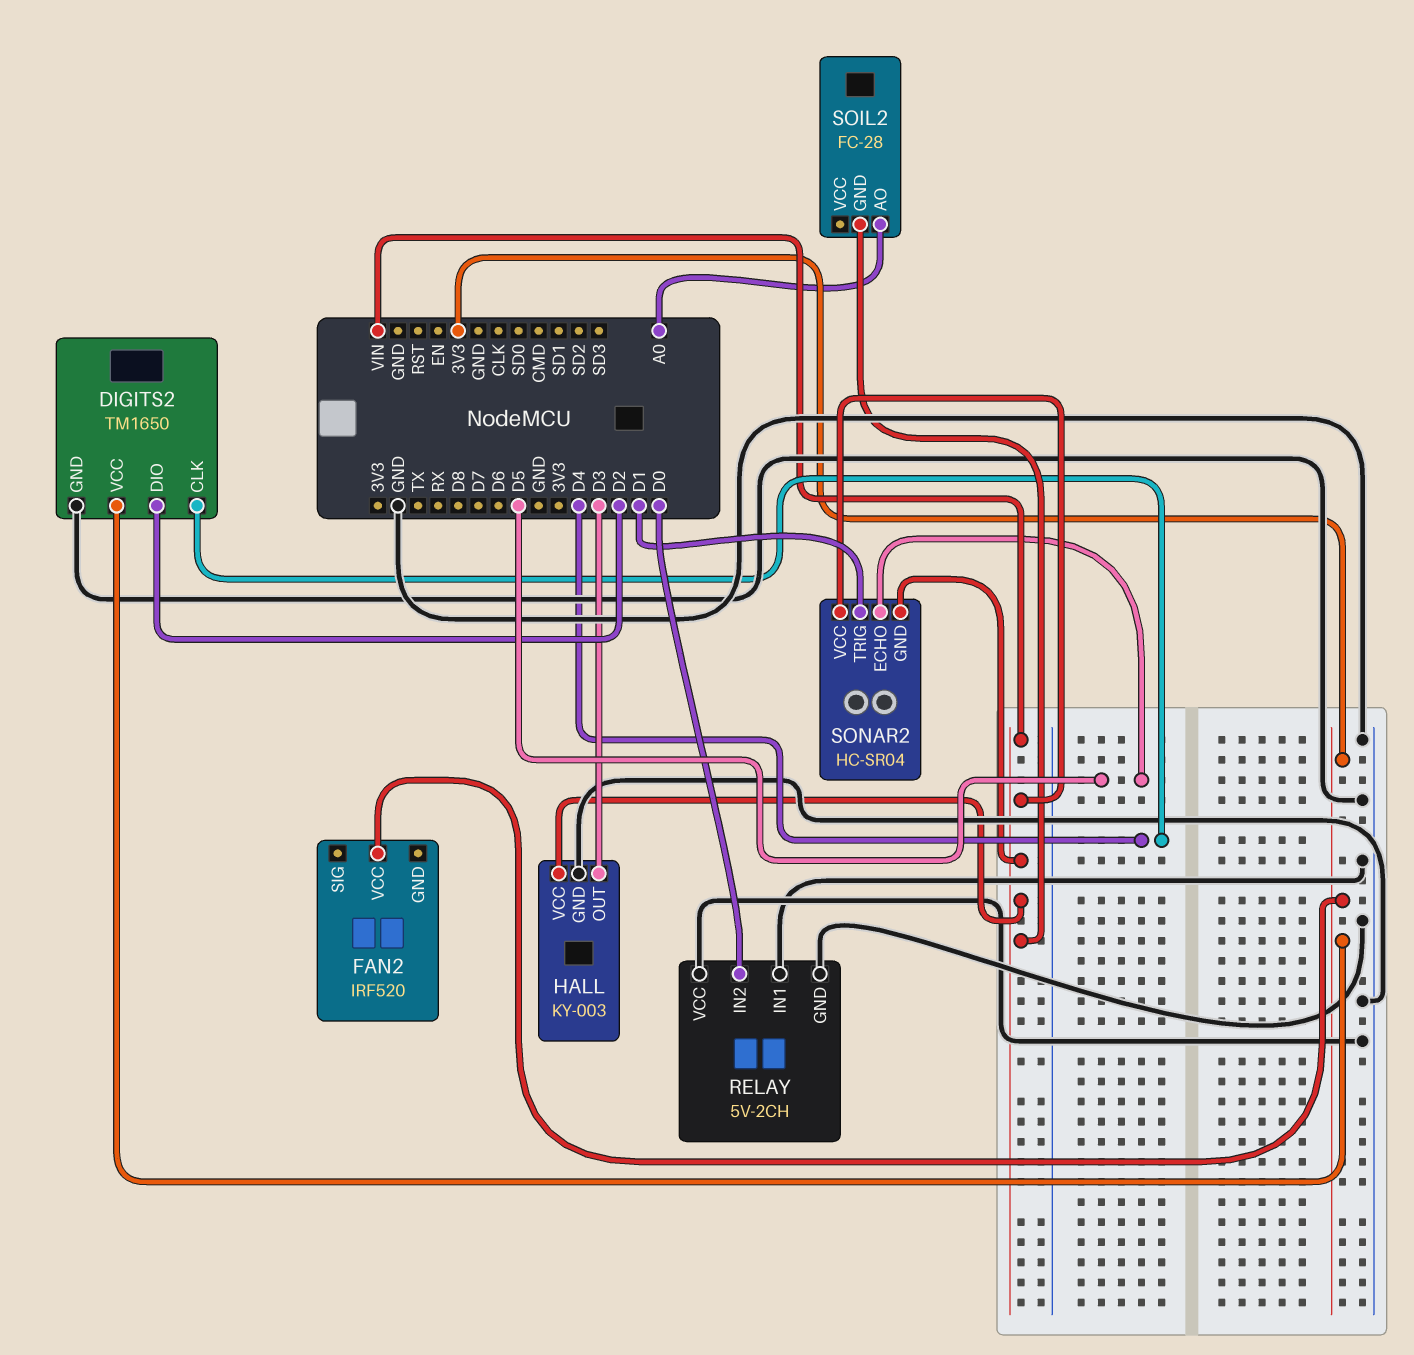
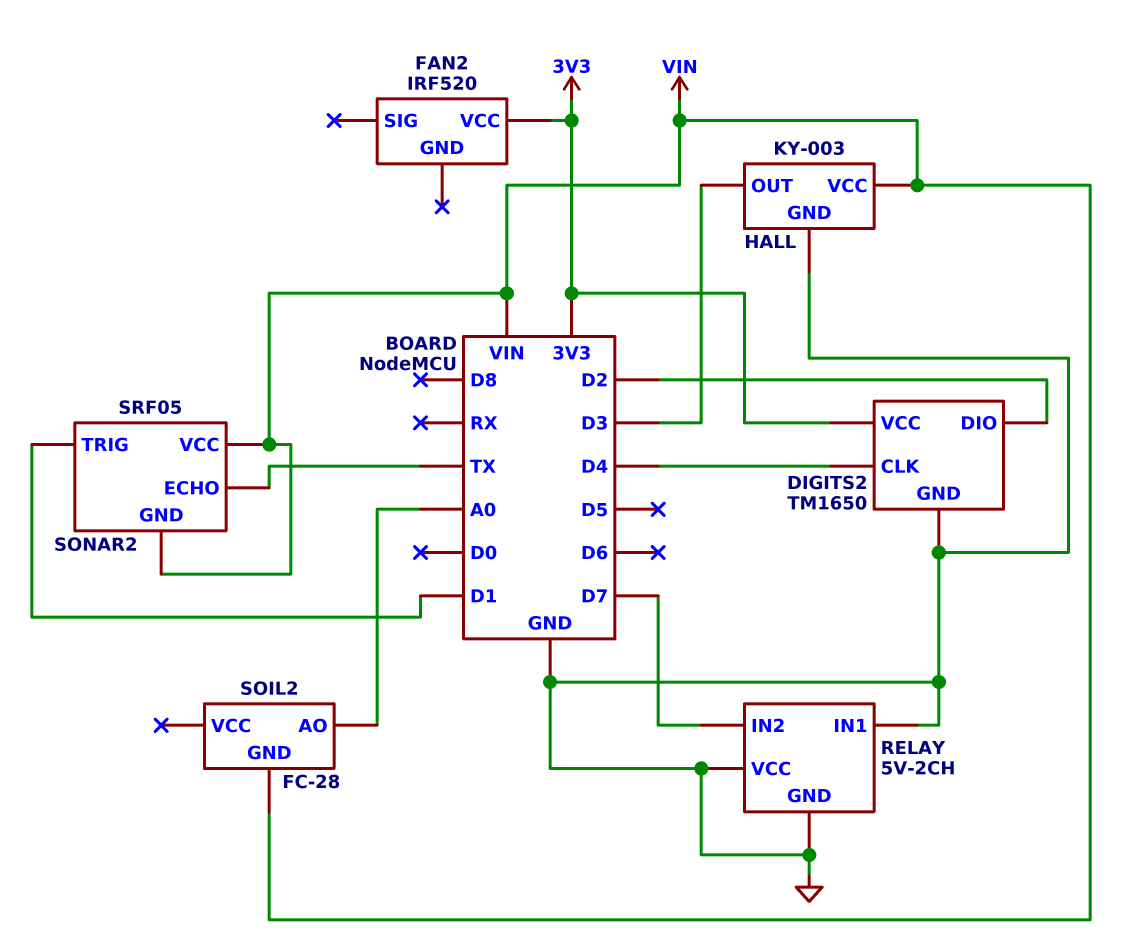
RELAY pin IN2: D0 -> D7
SONAR2: HC-SR04 -> SRF05
SONAR2 pin ECHO: D5 -> TX

